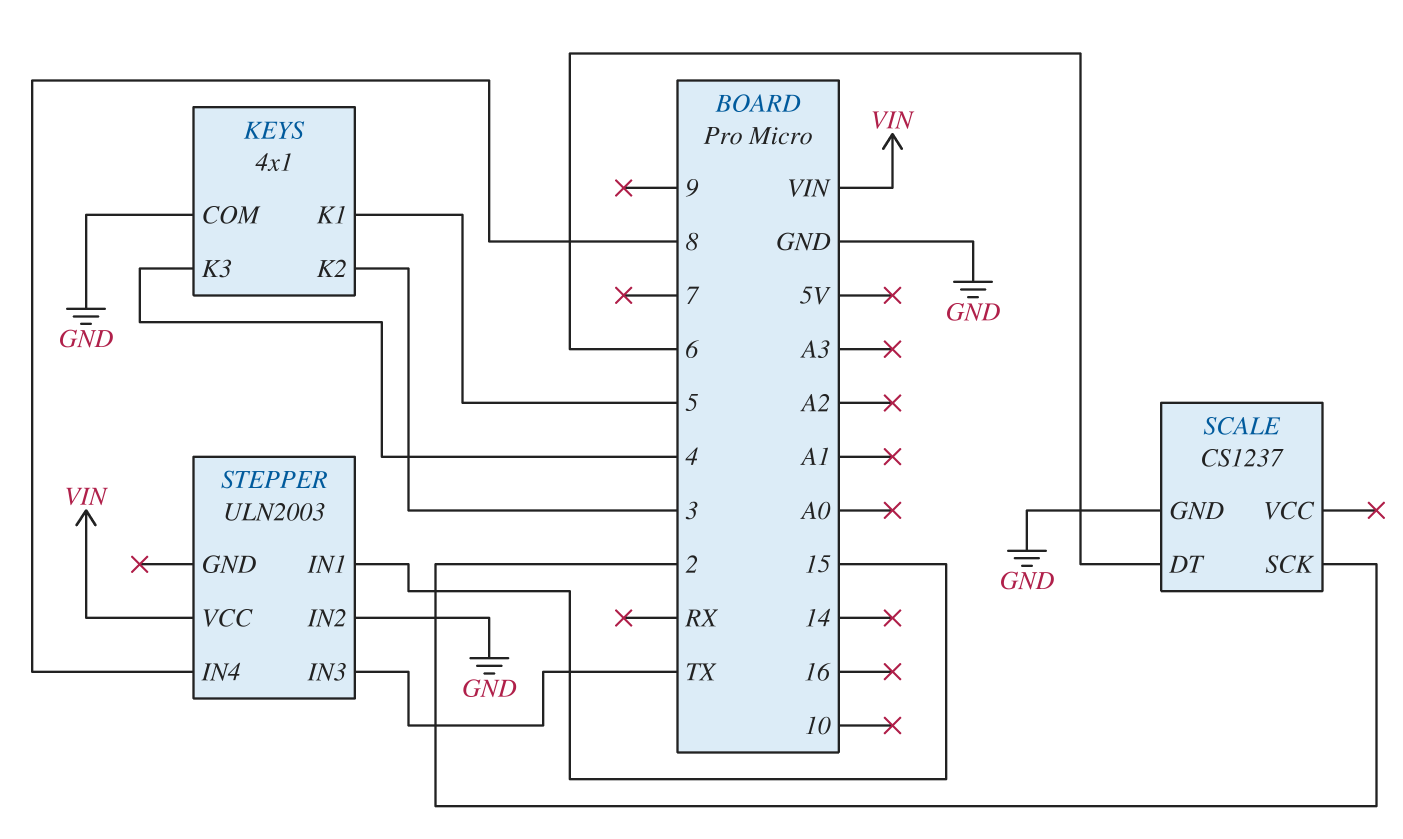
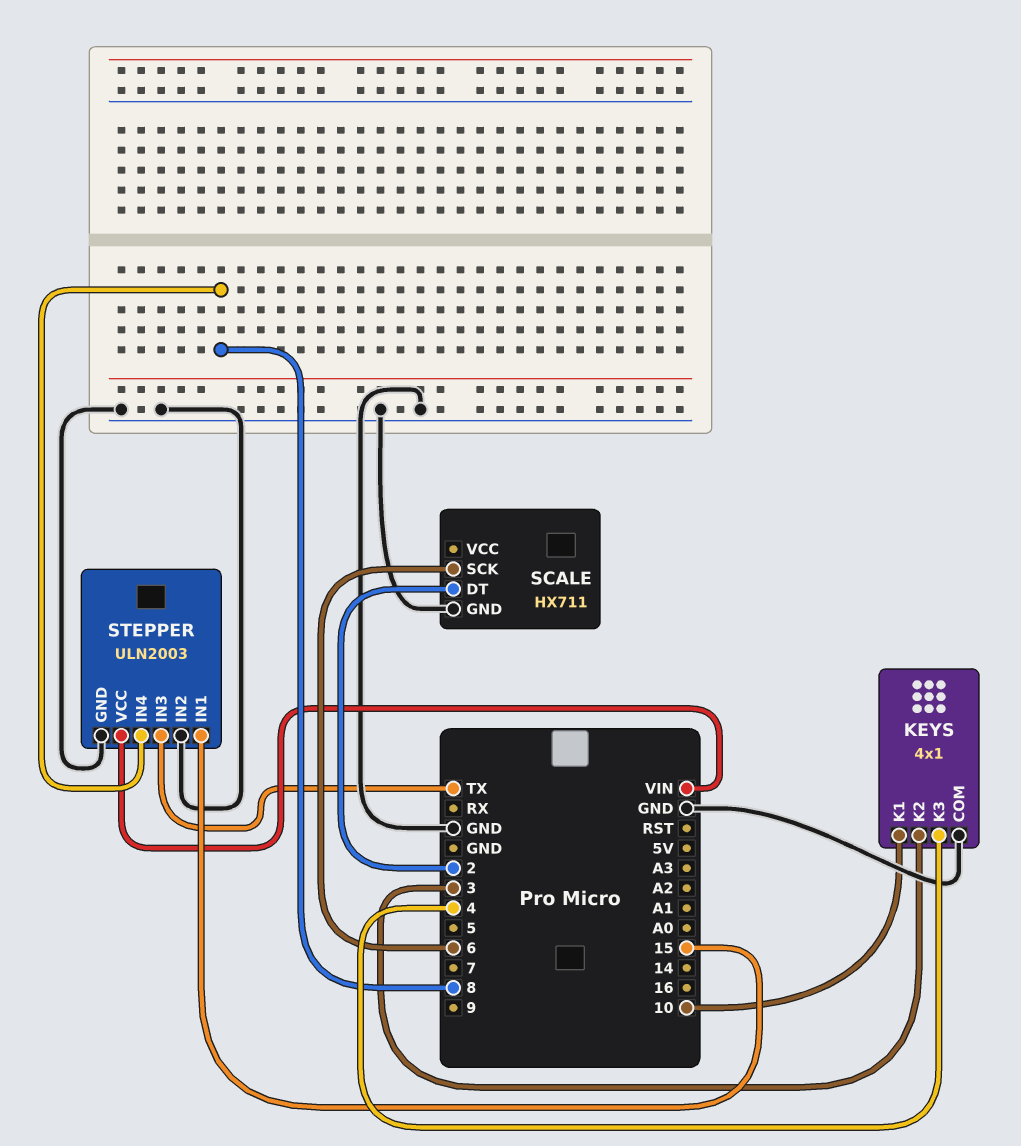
KEYS pin K1: 5 -> 10
SCALE: CS1237 -> HX711
SCALE pin DT: 6 -> 2
SCALE pin SCK: 2 -> 6
STEPPER pin GND: none -> GND

